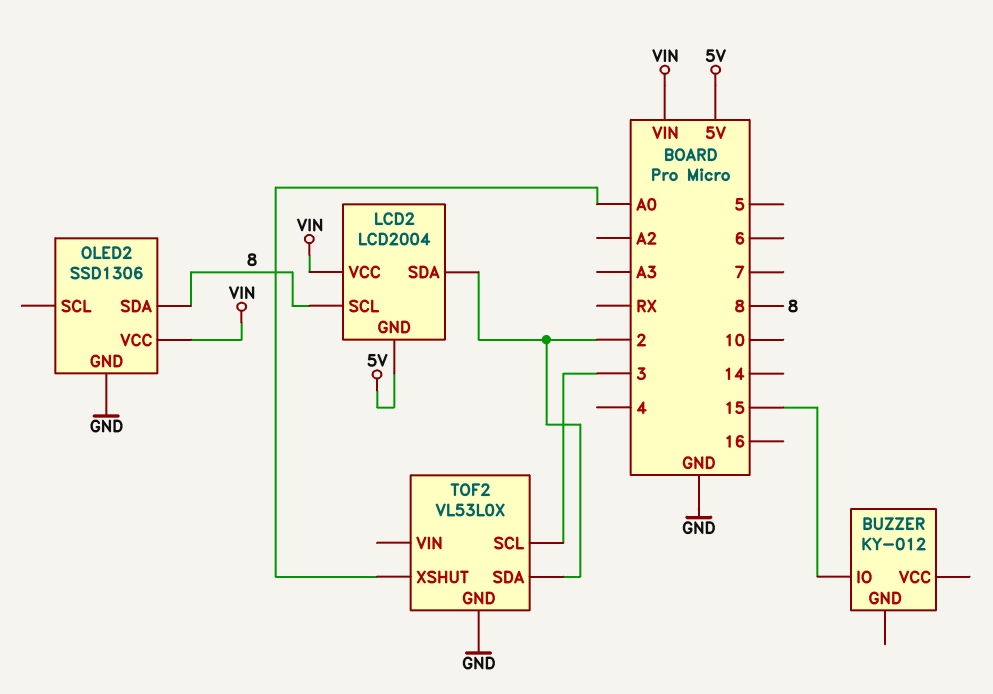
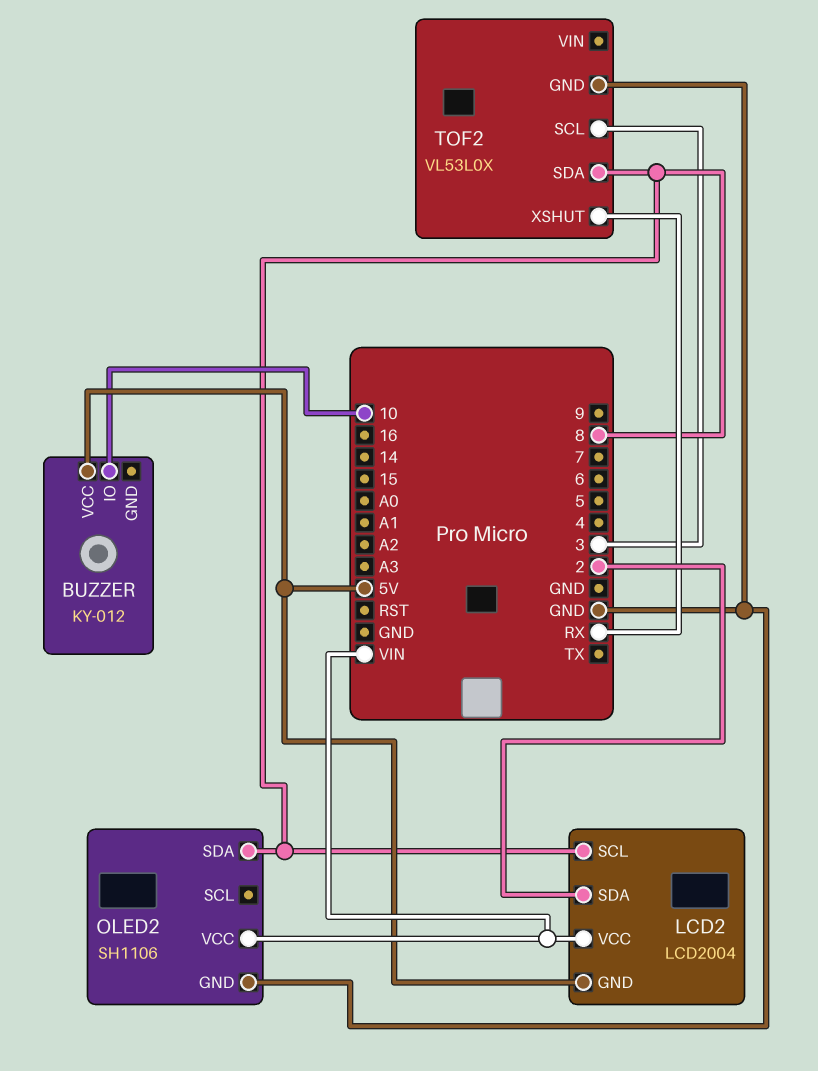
BUZZER pin IO: 15 -> 10
BUZZER pin VCC: none -> 5V
OLED2: SSD1306 -> SH1106
TOF2 pin SDA: 2 -> 8
TOF2 pin XSHUT: A0 -> RX

